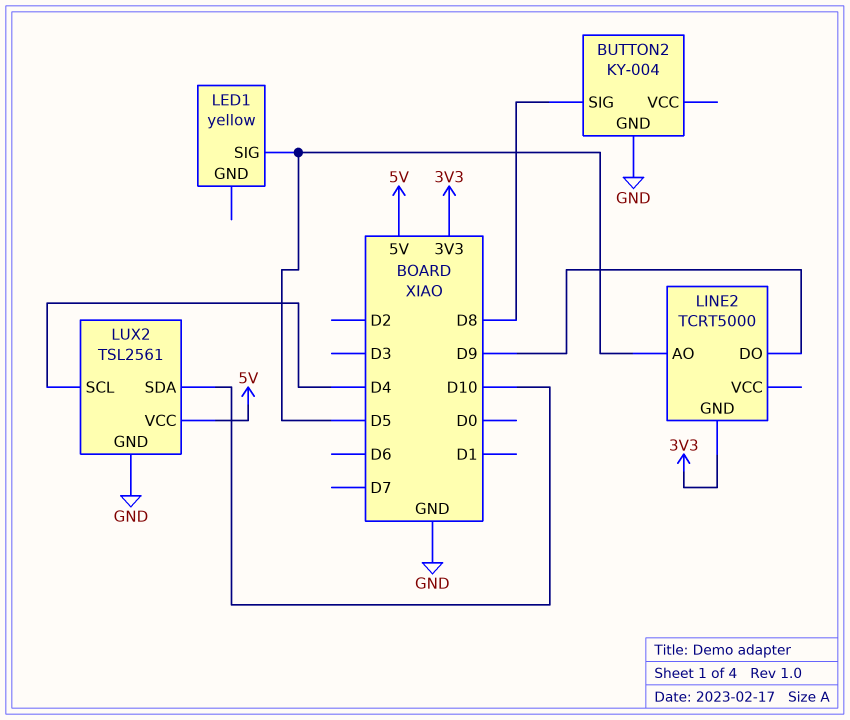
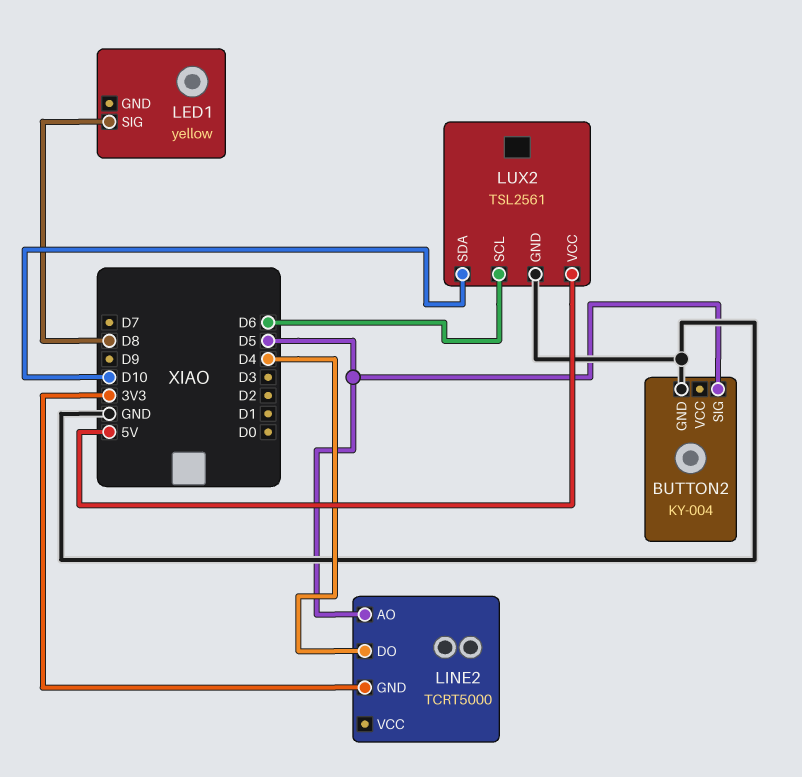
BUTTON2 pin SIG: D8 -> D5
LED1 pin SIG: D5 -> D8
LINE2 pin DO: D9 -> D4
LUX2 pin SCL: D4 -> D6

